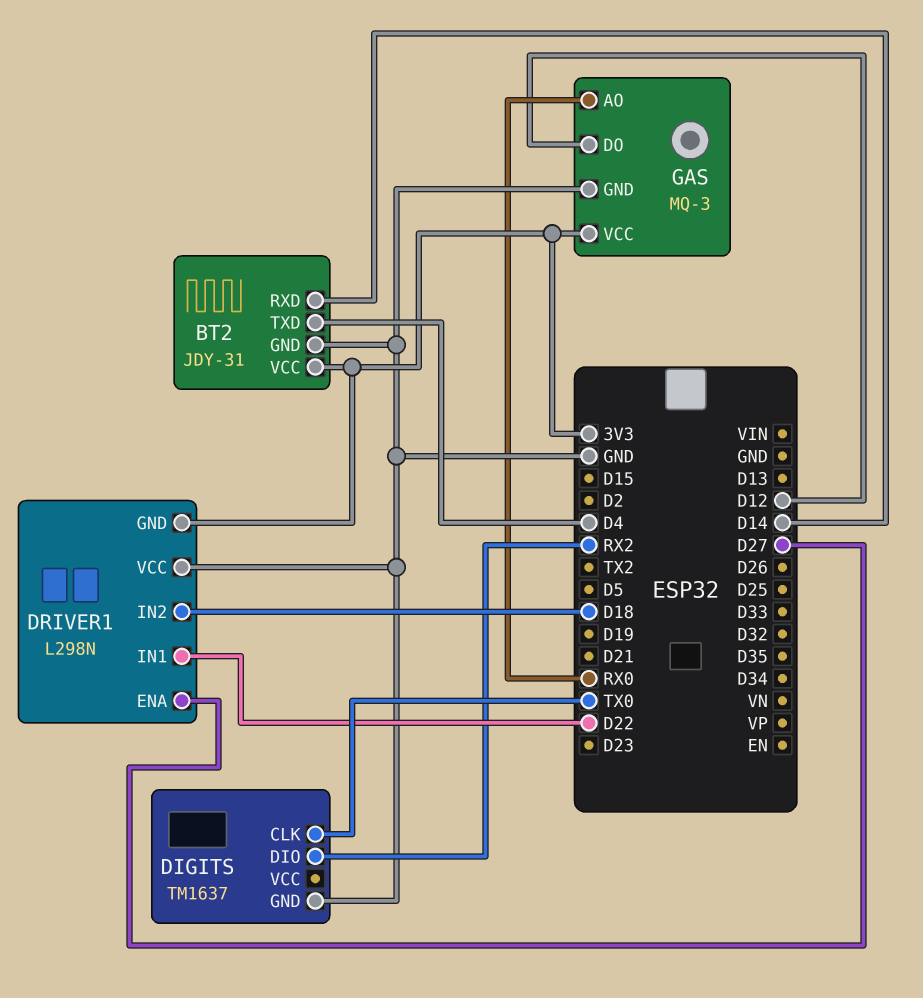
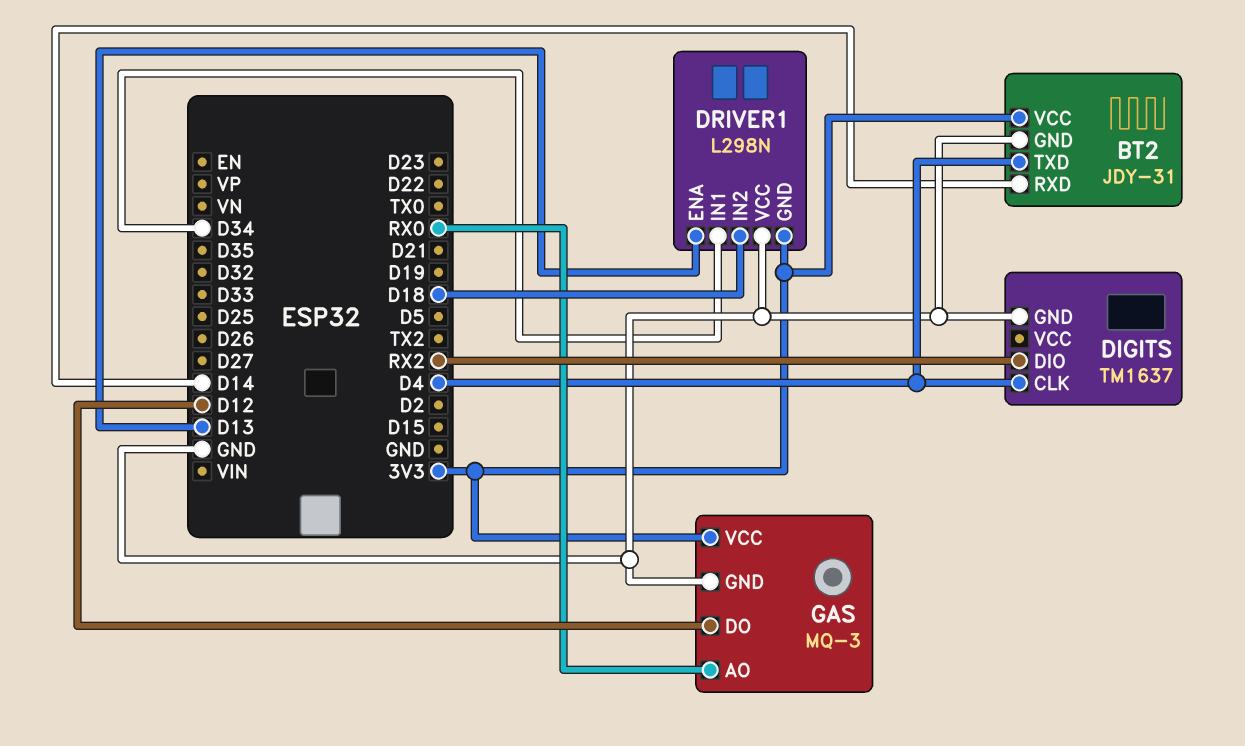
DIGITS pin CLK: TX0 -> D4
DRIVER1 pin ENA: D27 -> D13
DRIVER1 pin IN1: D22 -> D34

